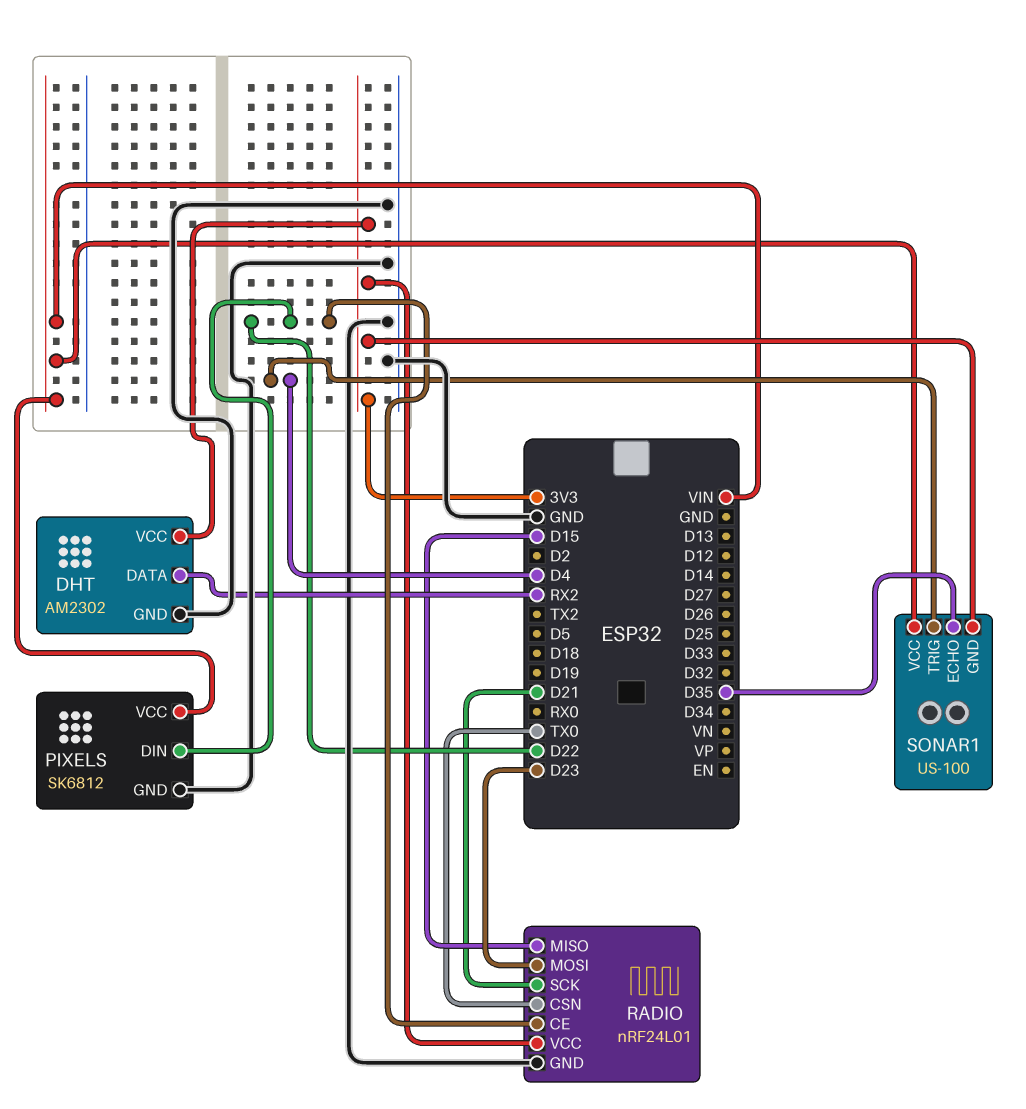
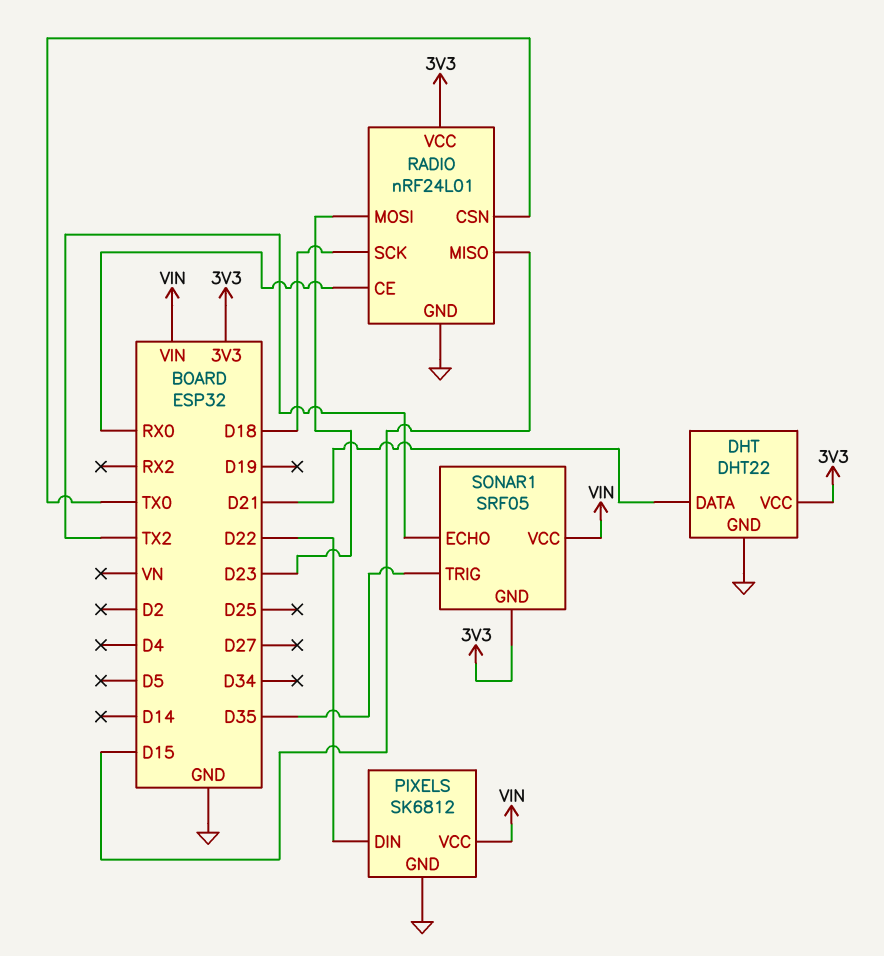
DHT: AM2302 -> DHT22
DHT pin DATA: RX2 -> D21
RADIO pin CE: D22 -> RX0
RADIO pin SCK: D21 -> D18
SONAR1: US-100 -> SRF05
SONAR1 pin ECHO: D35 -> TX2
SONAR1 pin TRIG: D4 -> D35

